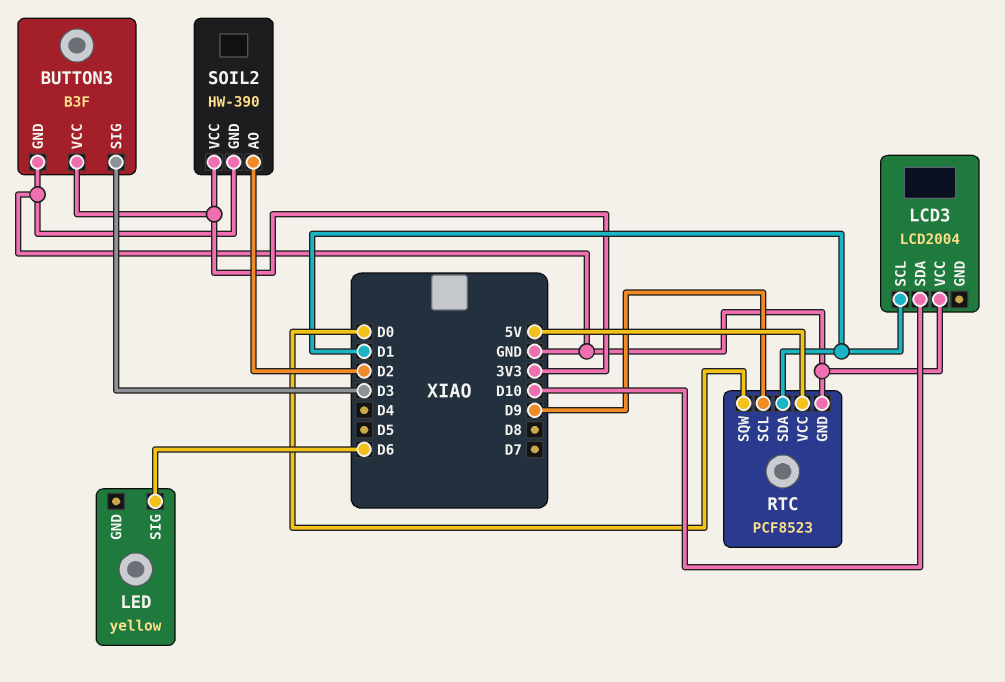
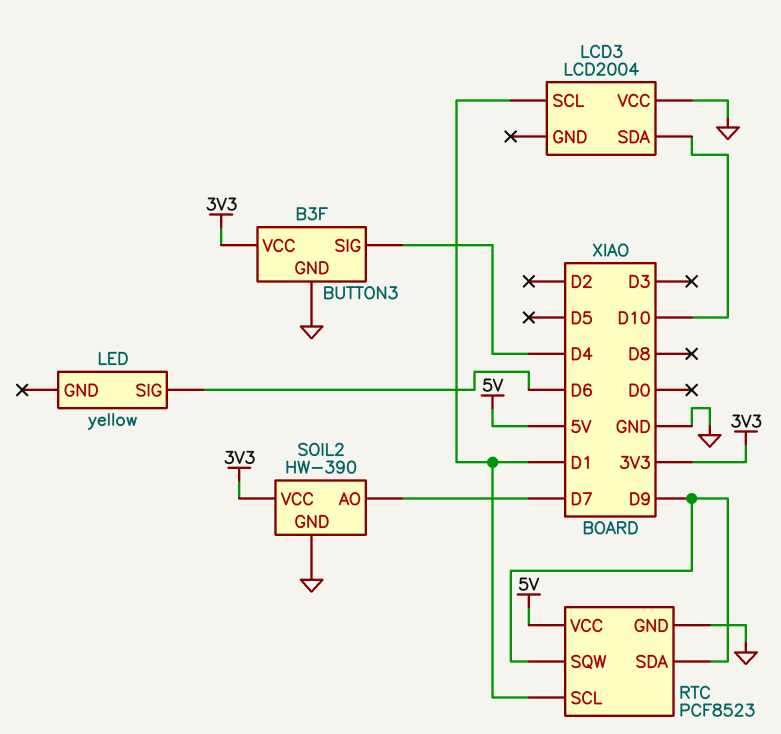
BUTTON3 pin SIG: D3 -> D4
RTC pin SCL: D9 -> D1
RTC pin SDA: D1 -> D9
RTC pin SQW: D0 -> D9
SOIL2 pin AO: D2 -> D7

